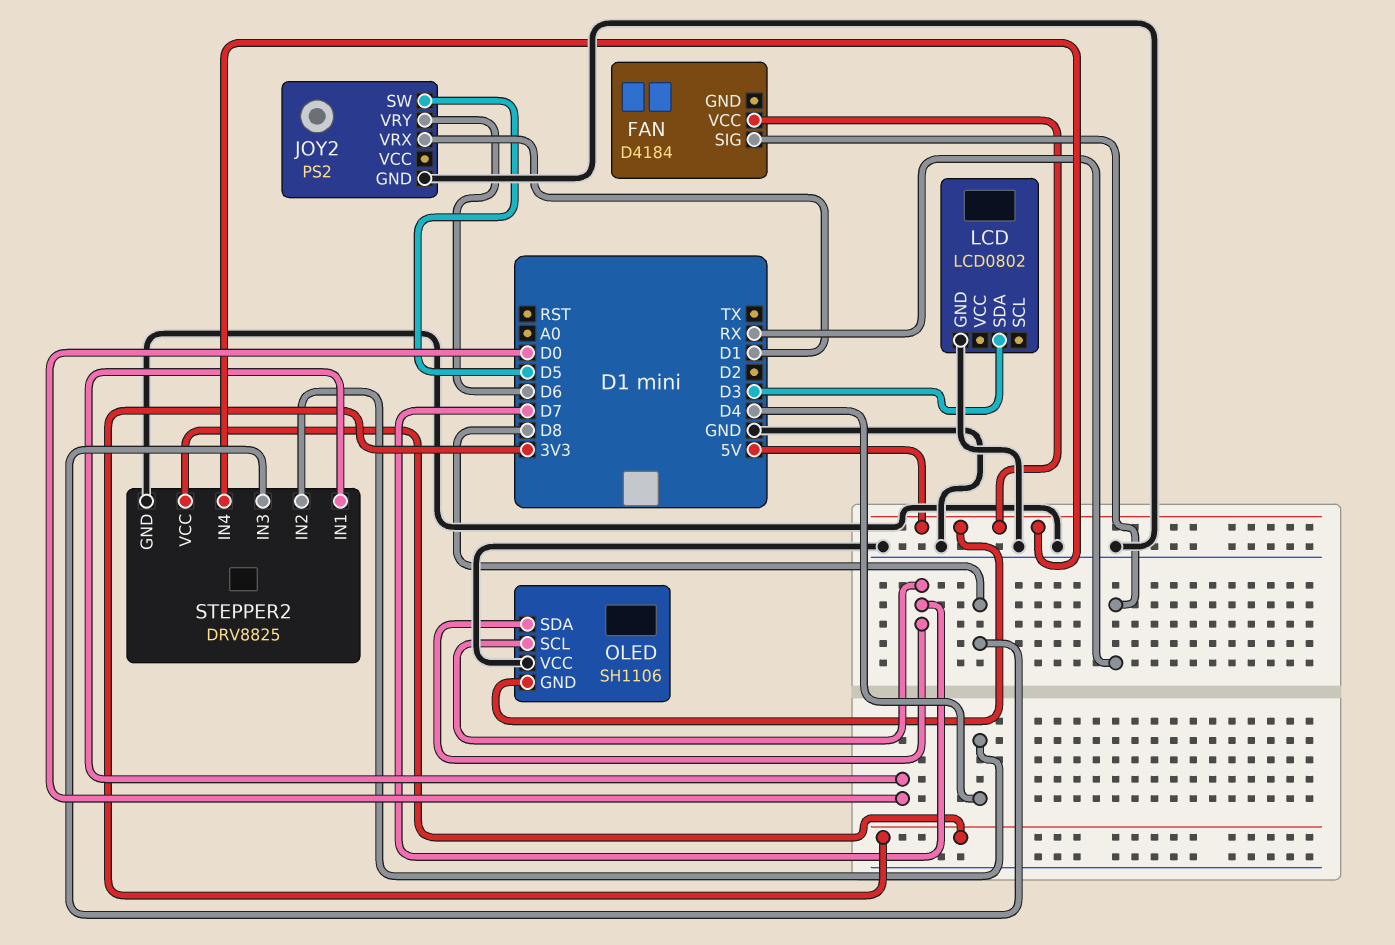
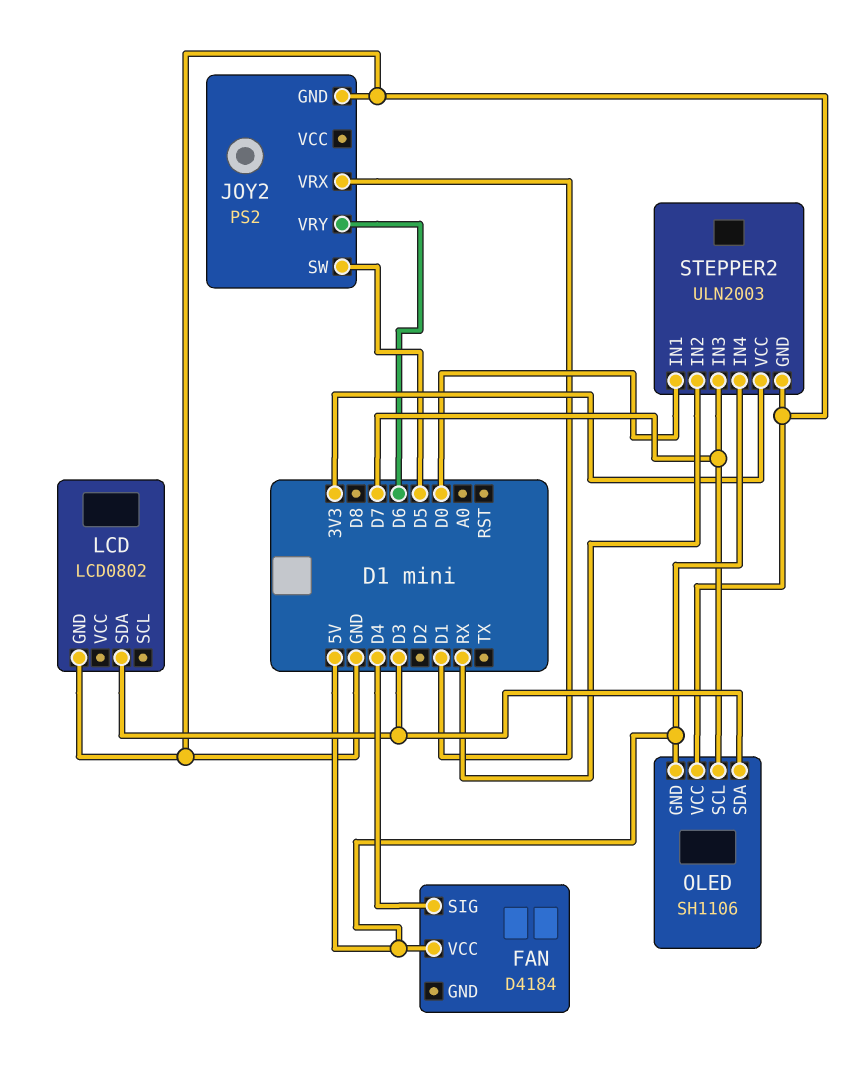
FAN pin SIG: RX -> D4
OLED pin SDA: D7 -> D3
STEPPER2: DRV8825 -> ULN2003
STEPPER2 pin IN2: D4 -> RX
STEPPER2 pin IN3: D8 -> D7

